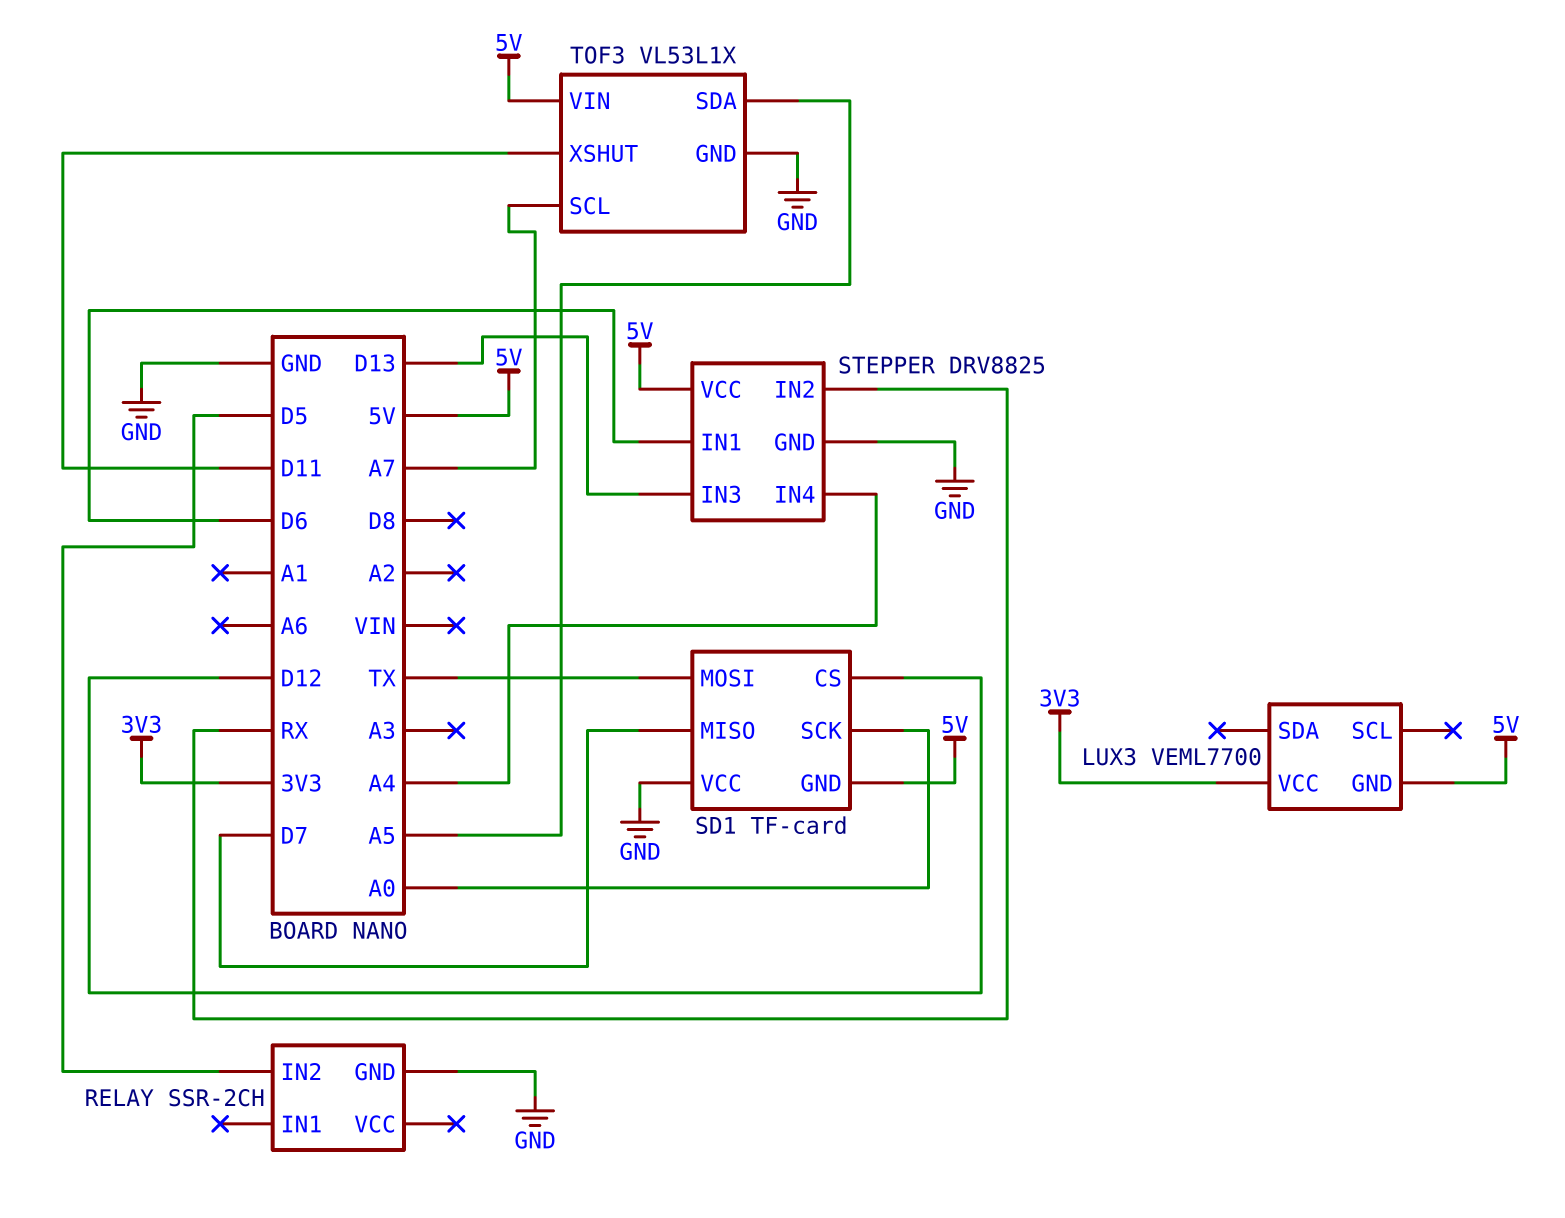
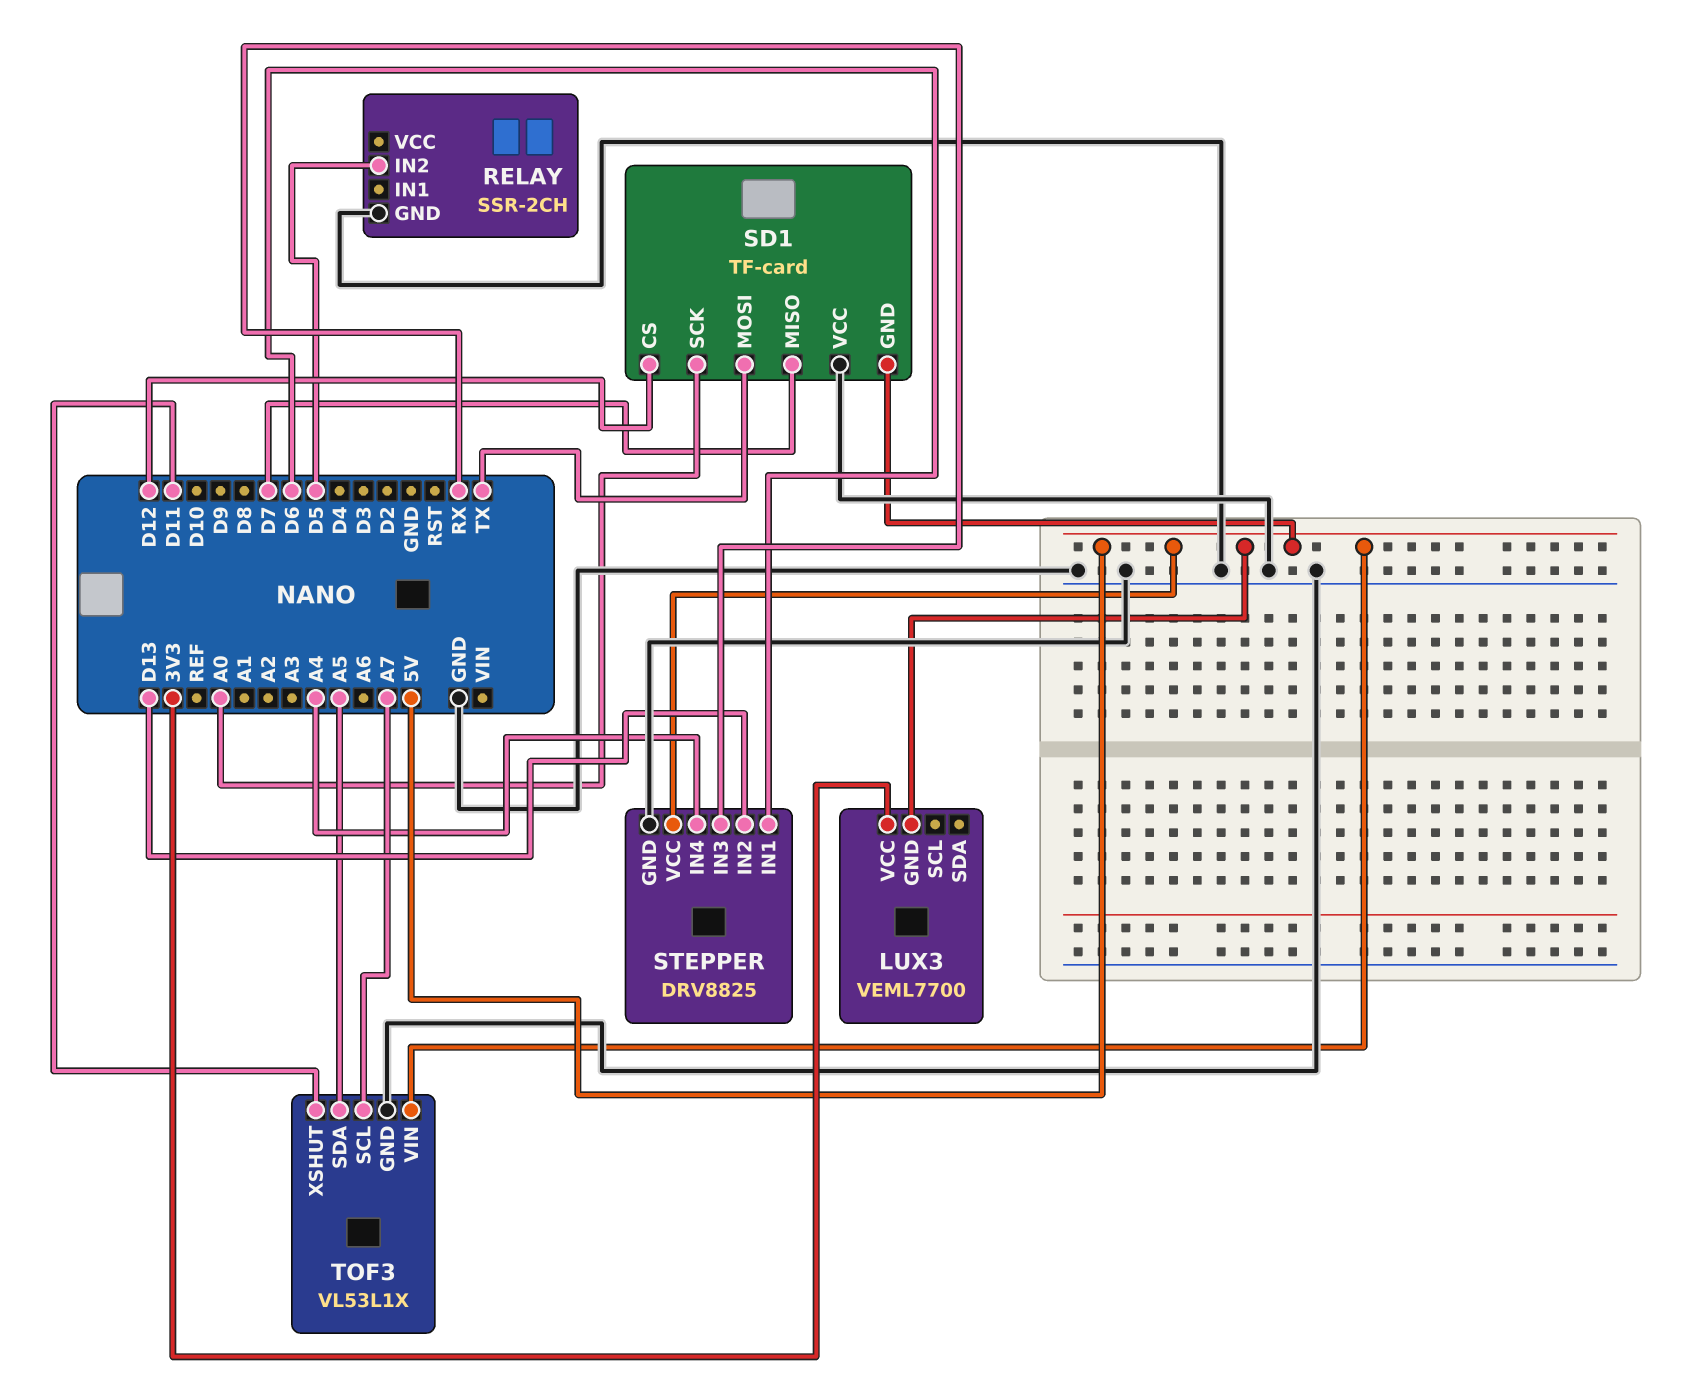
STEPPER pin IN2: RX -> D13
STEPPER pin IN3: D13 -> RX

